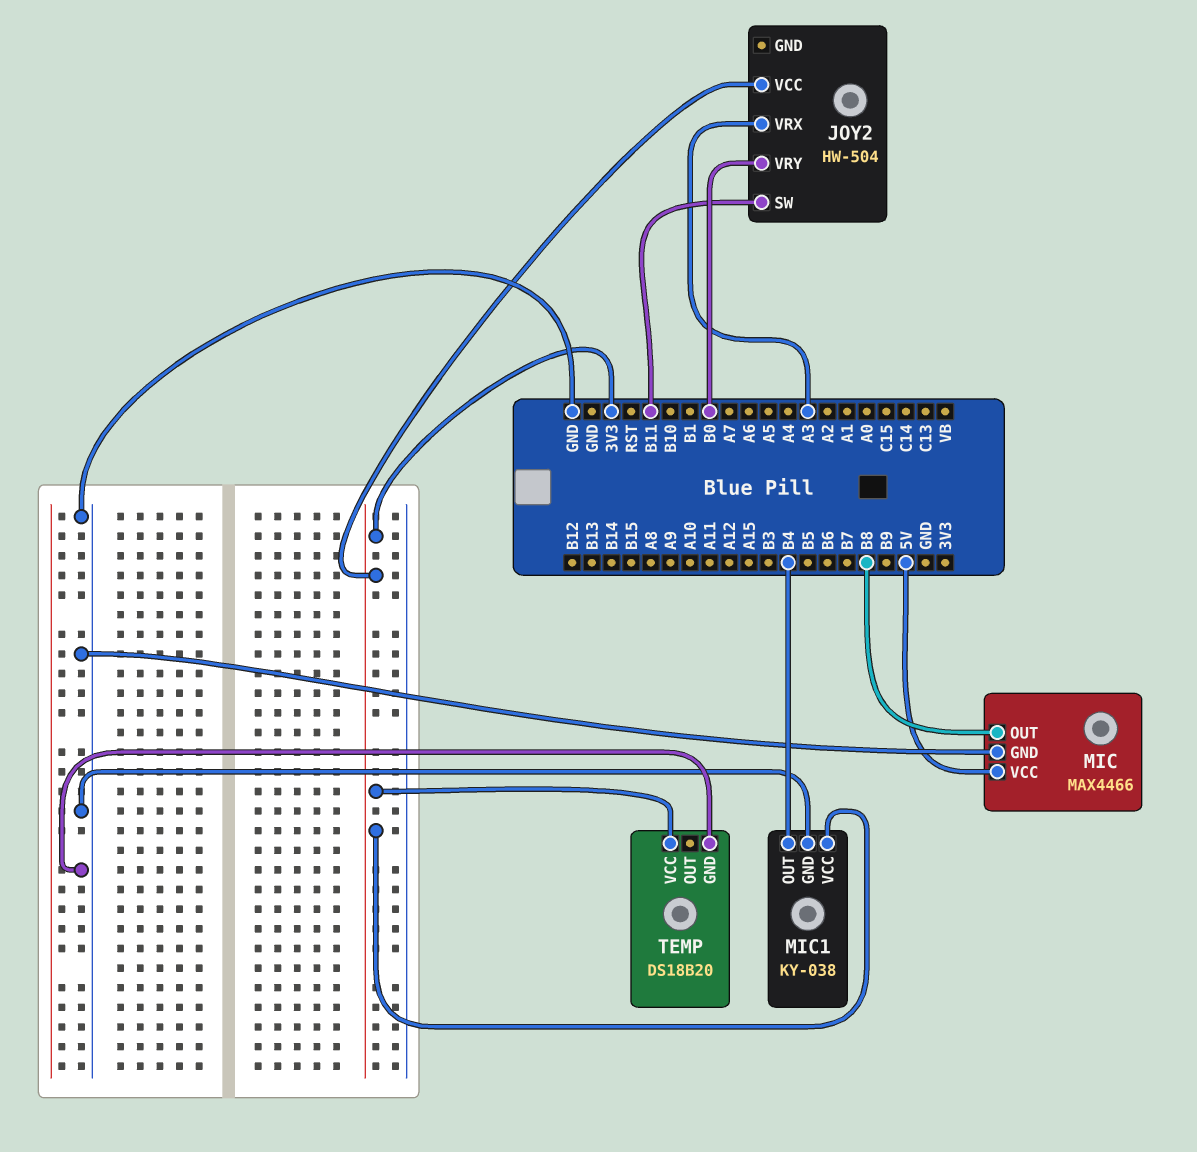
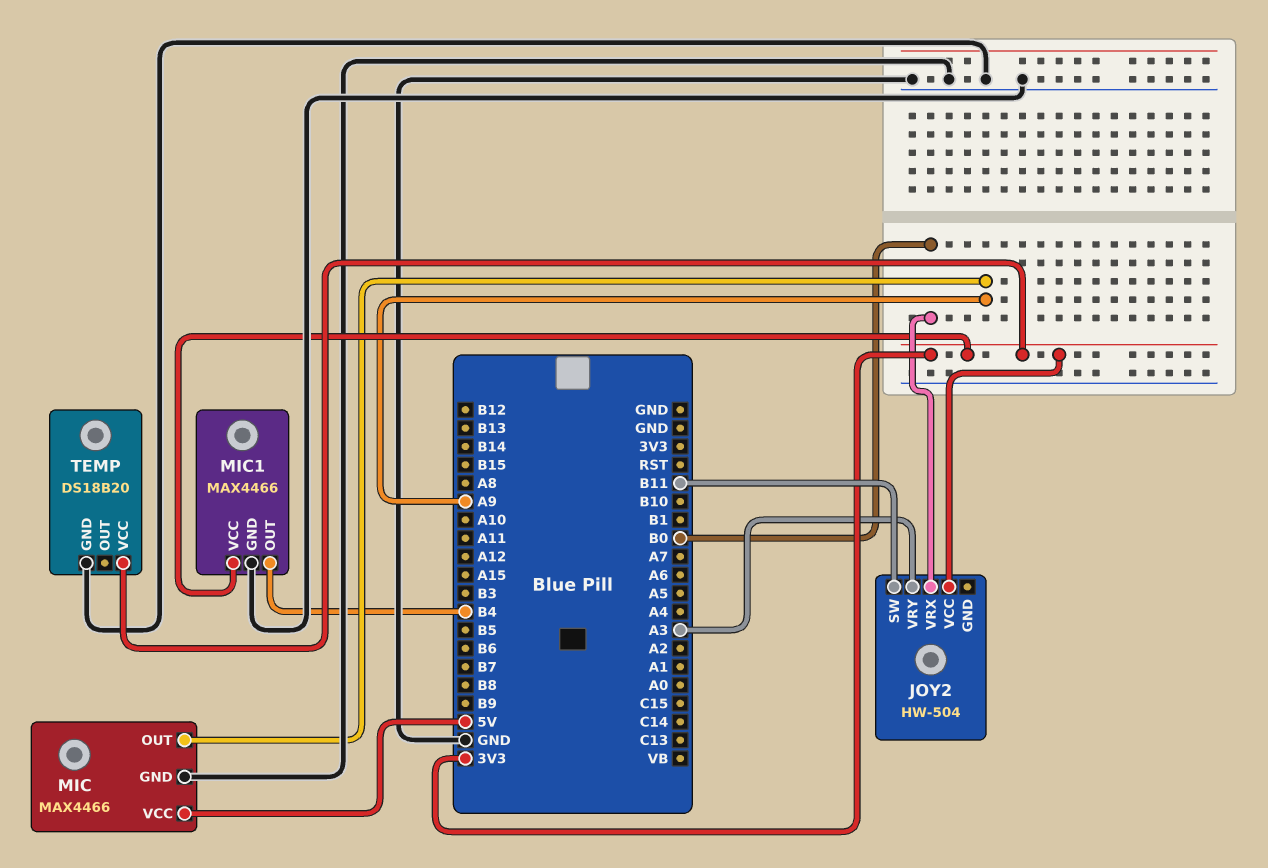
JOY2 pin VRX: A3 -> B0
JOY2 pin VRY: B0 -> A3
MIC pin OUT: B8 -> A9
MIC1: KY-038 -> MAX4466

